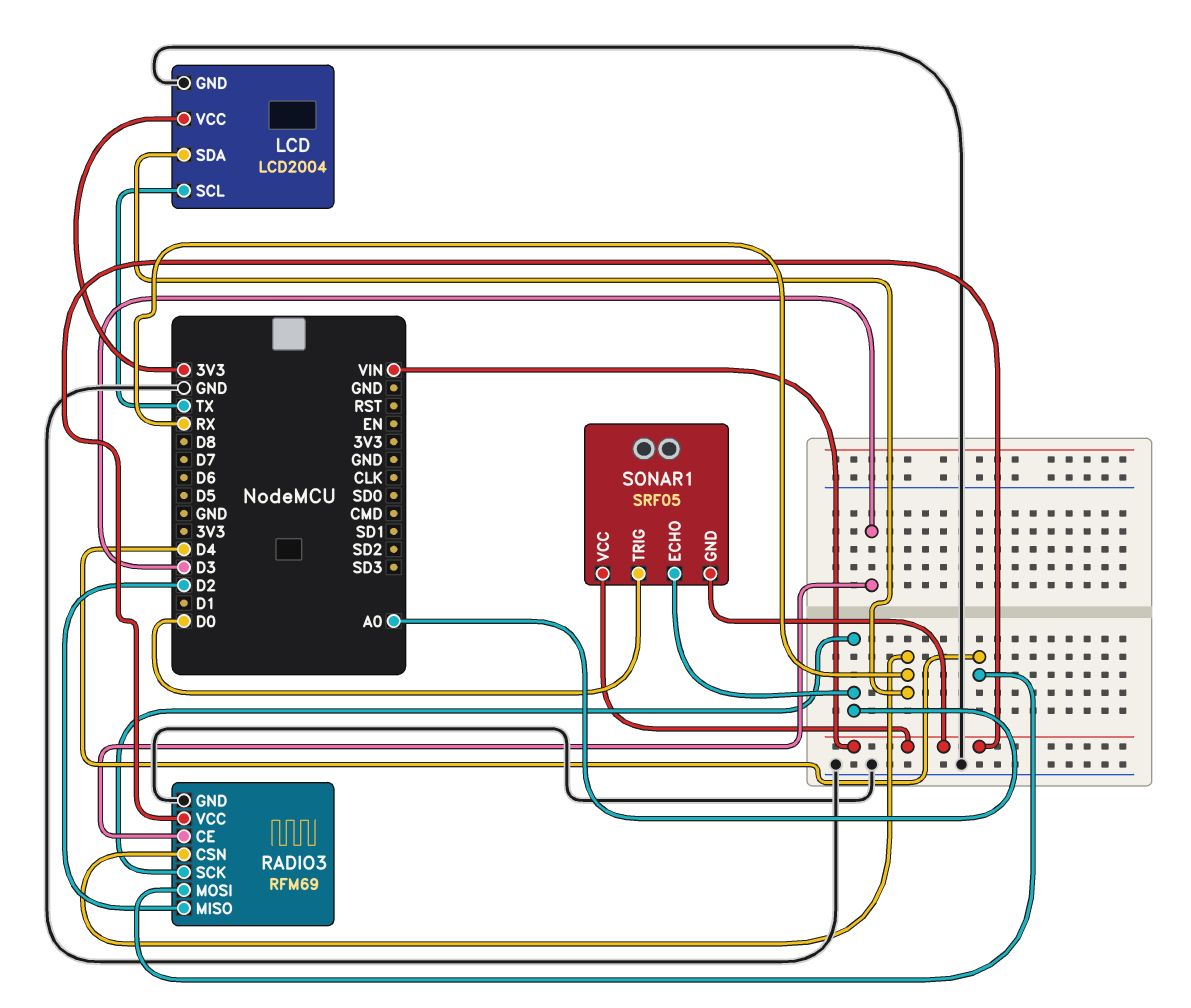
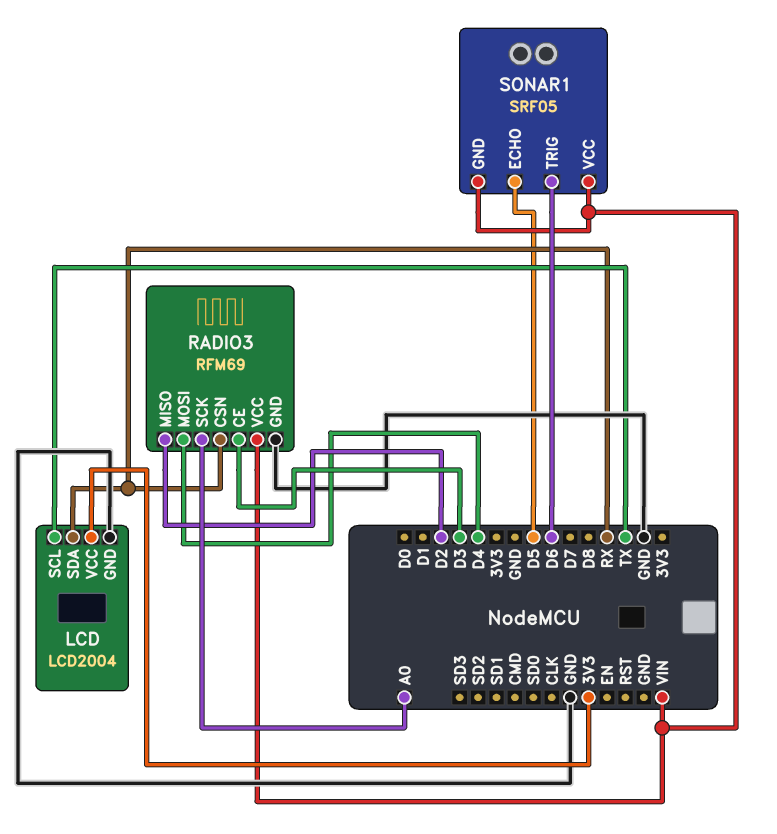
SONAR1 pin ECHO: A0 -> D5
SONAR1 pin TRIG: D0 -> D6

